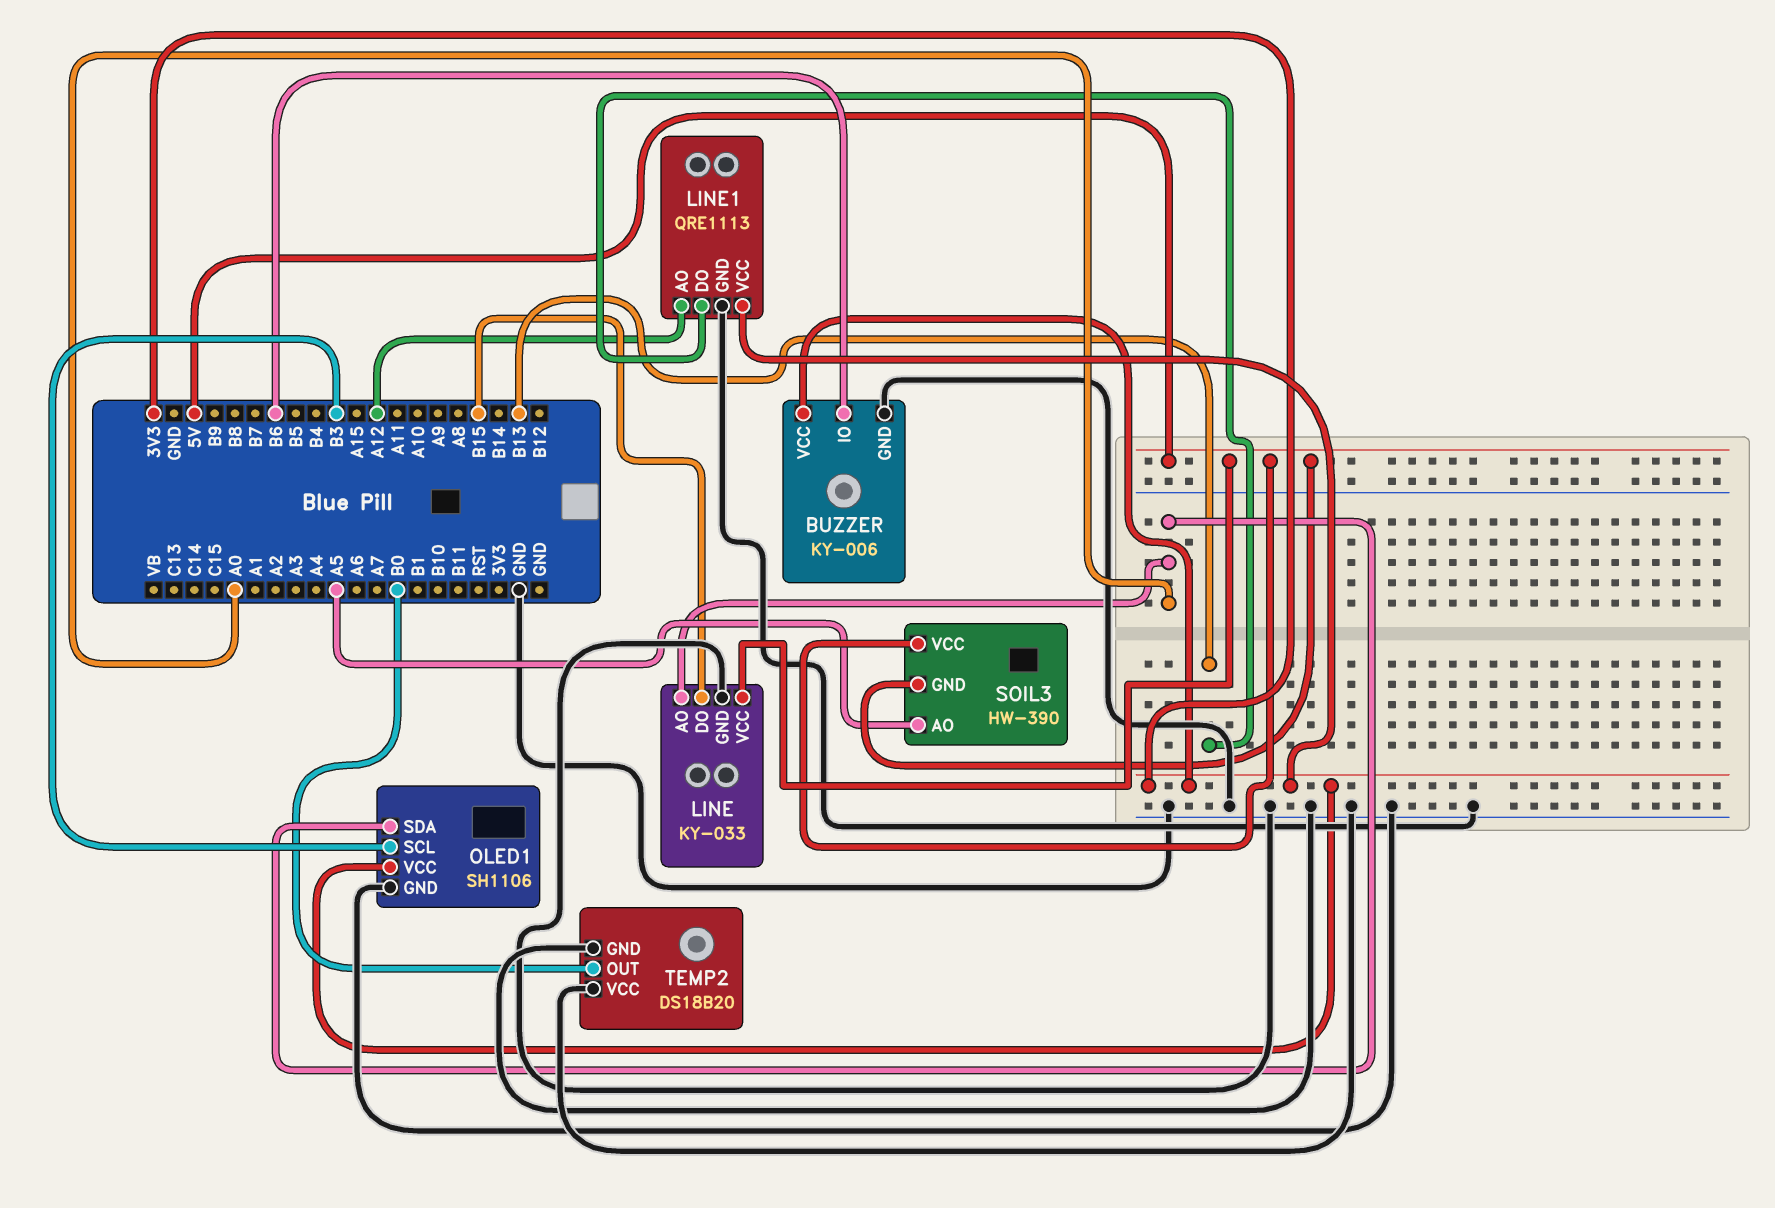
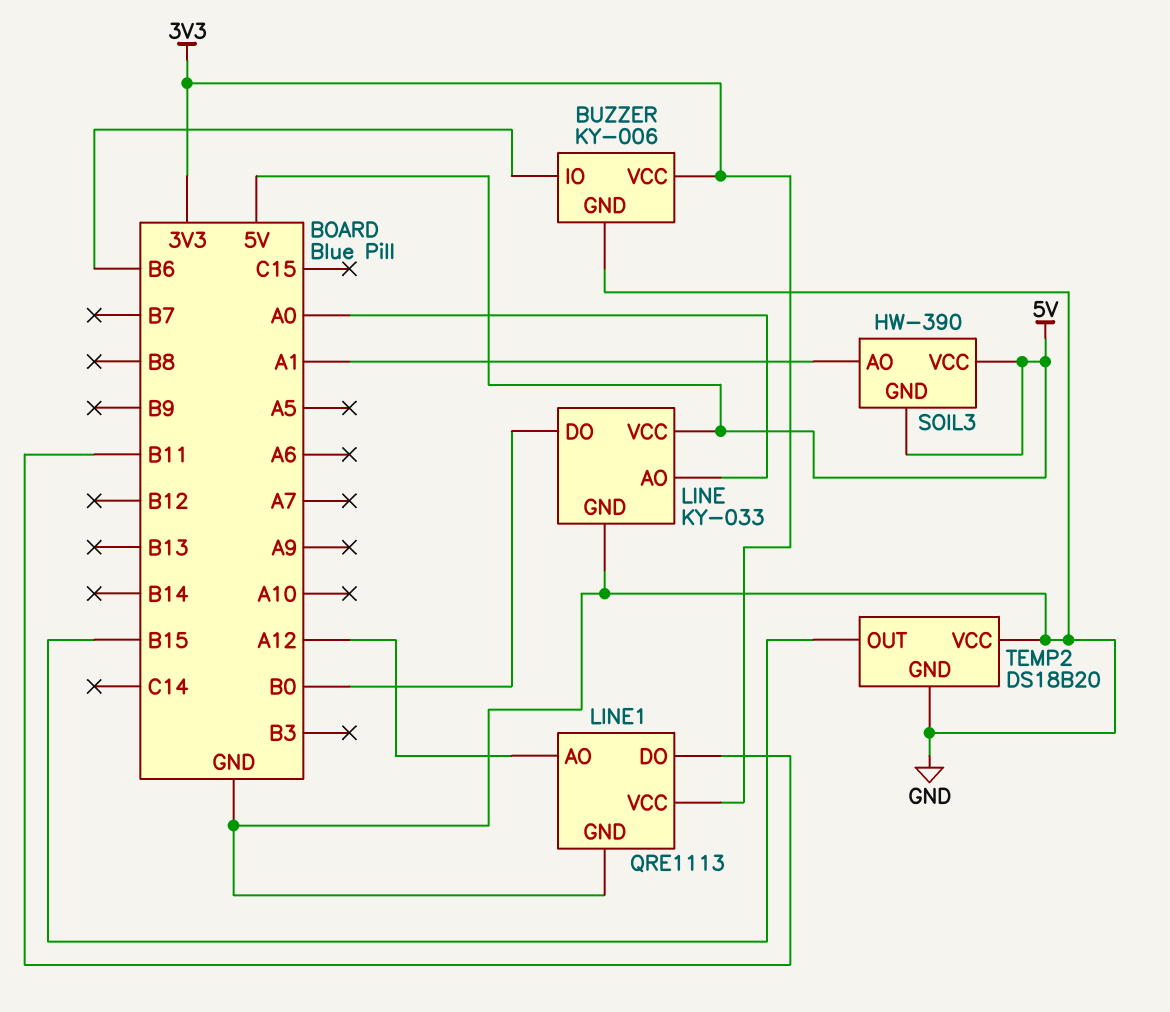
LINE pin DO: B15 -> B0
LINE1 pin DO: B13 -> B11
OLED1: SH1106 -> none
OLED1 pin GND: GND -> none
OLED1 pin SCL: B3 -> none
OLED1 pin SDA: A0 -> none
OLED1 pin VCC: 3V3 -> none
SOIL3 pin AO: A5 -> A1
TEMP2 pin OUT: B0 -> B15

